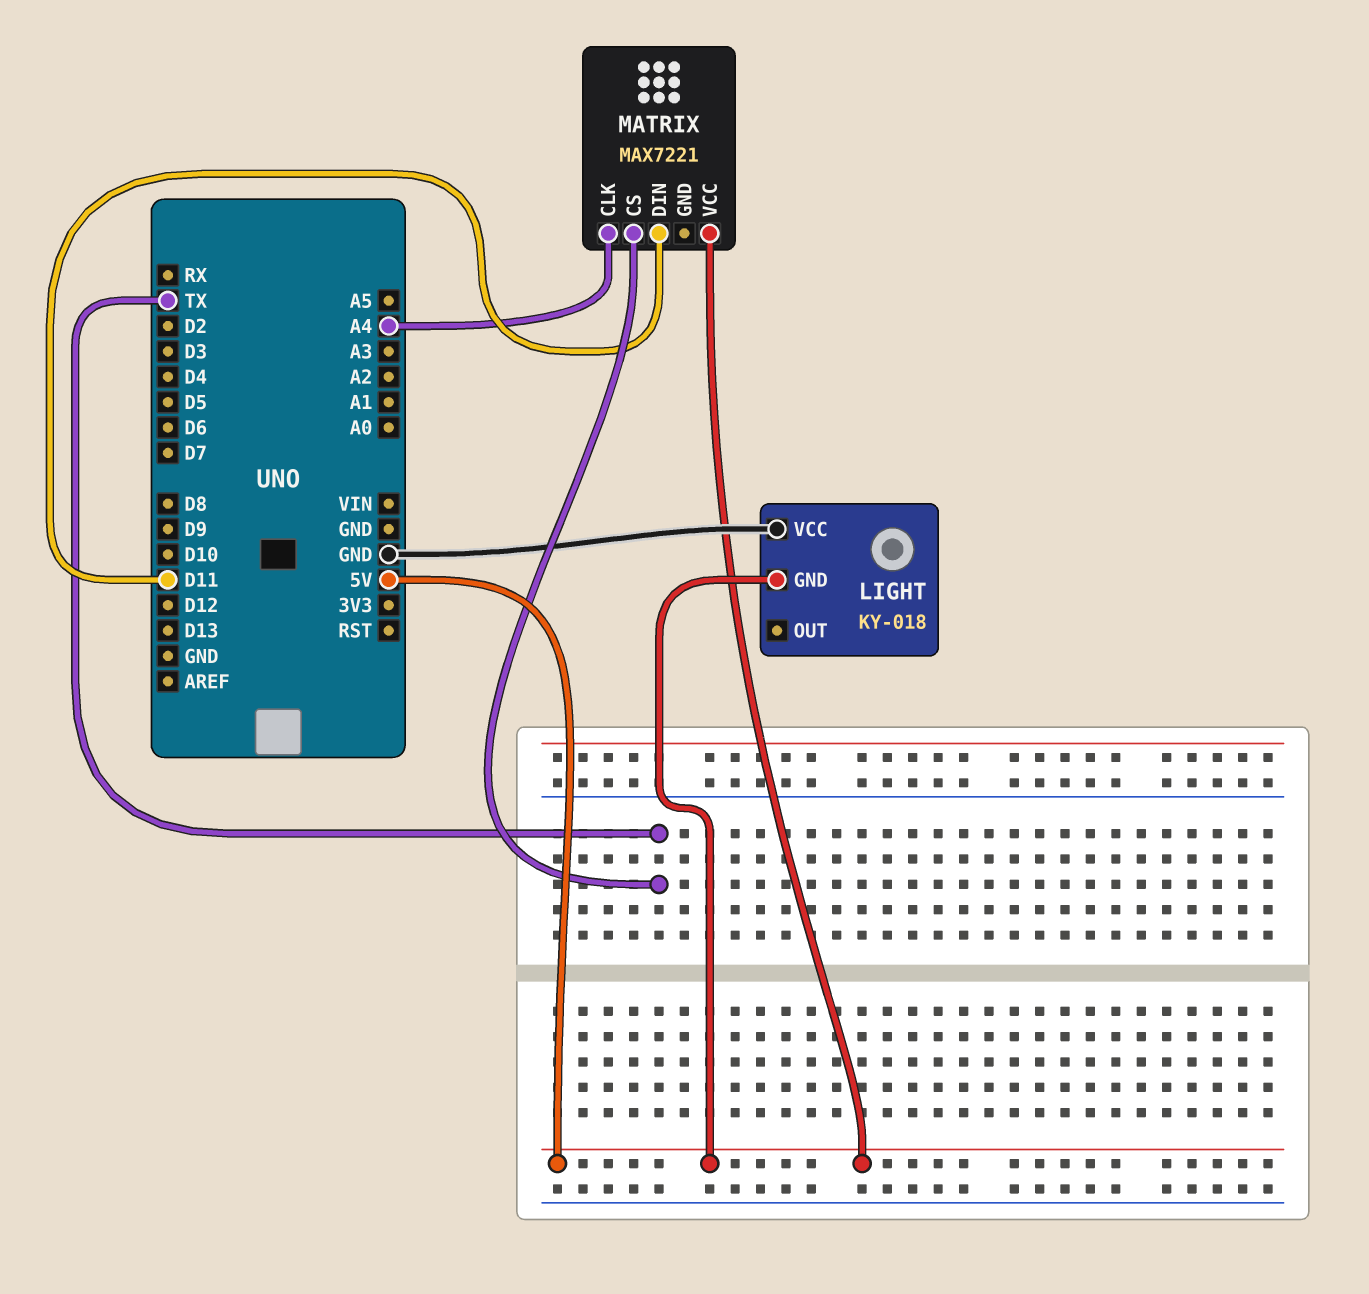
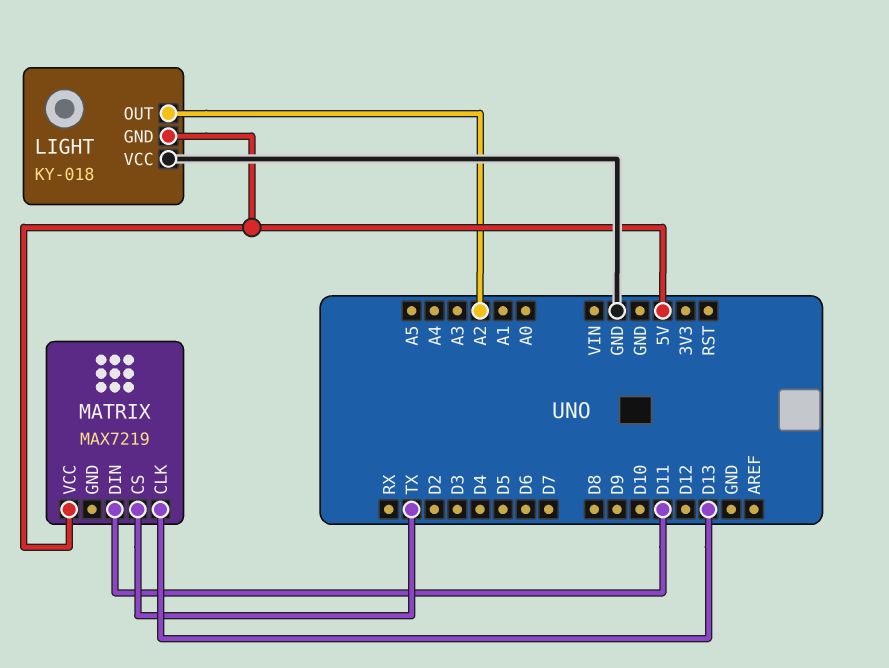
LIGHT pin OUT: none -> A2
MATRIX: MAX7221 -> MAX7219
MATRIX pin CLK: A4 -> D13

